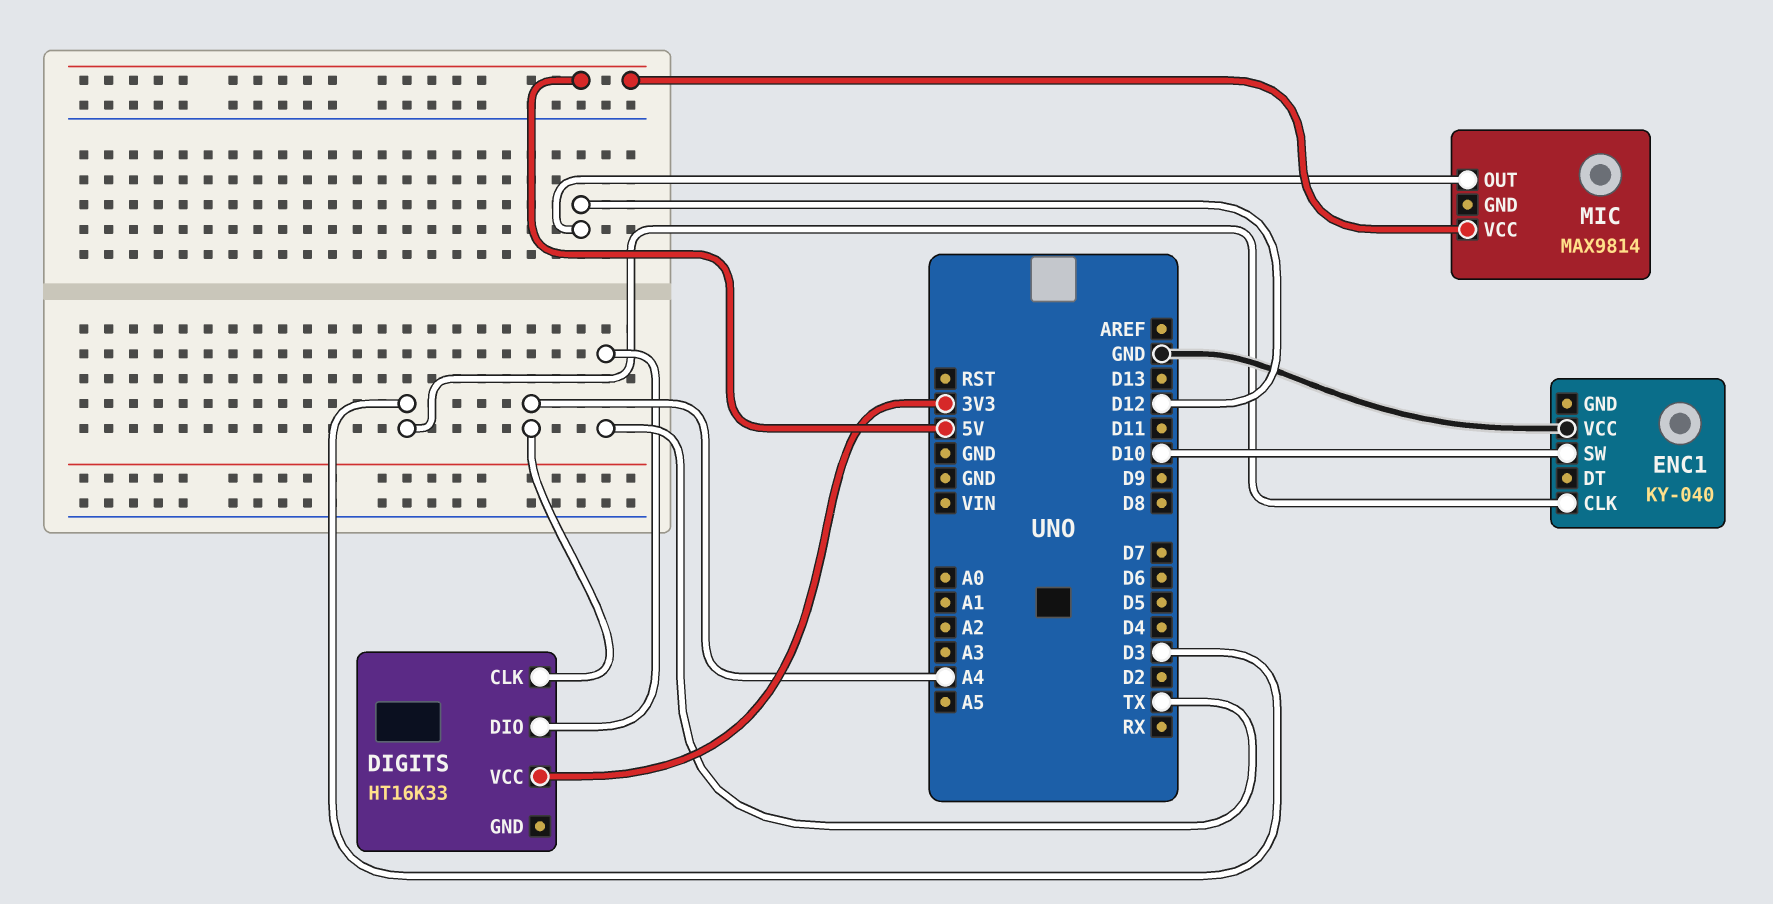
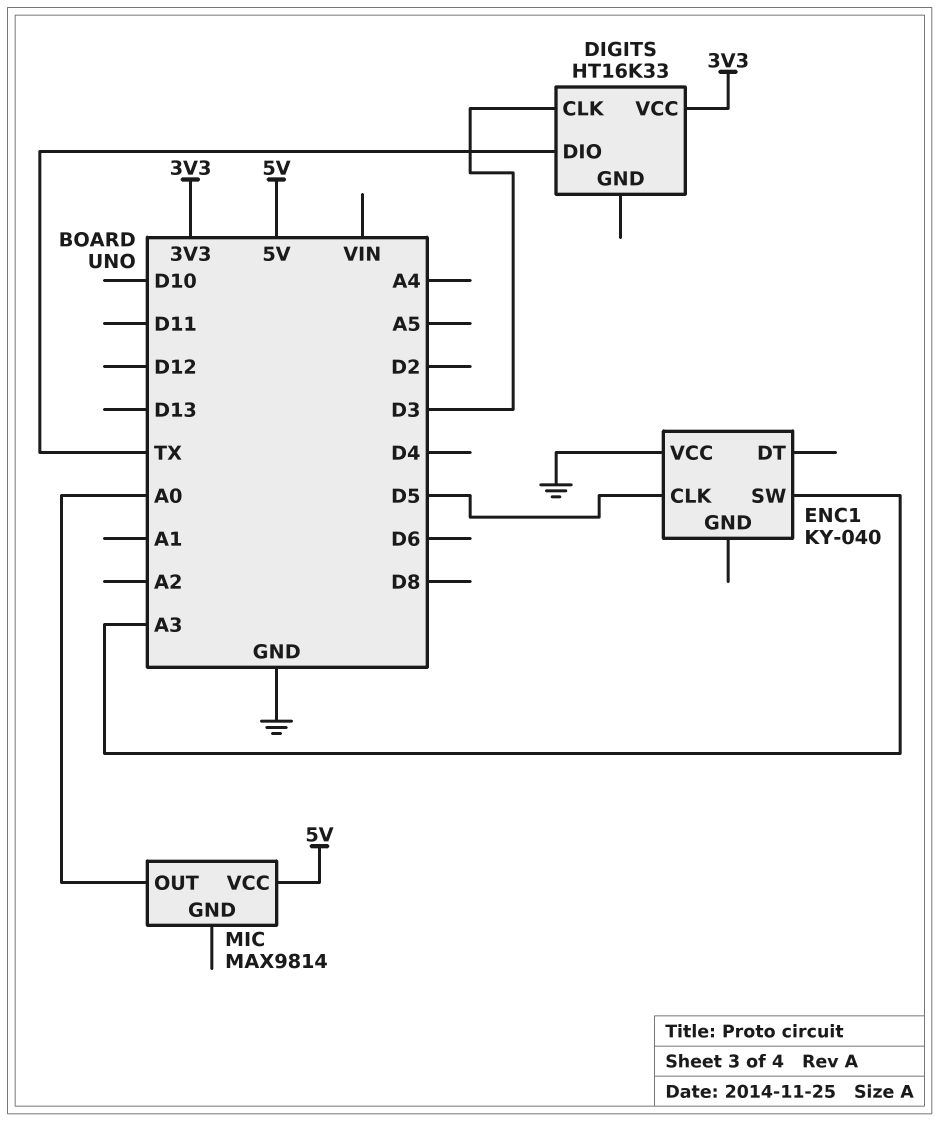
DIGITS pin CLK: A4 -> D3
ENC1 pin CLK: D3 -> D5
ENC1 pin SW: D10 -> A3
MIC pin OUT: D12 -> A0

